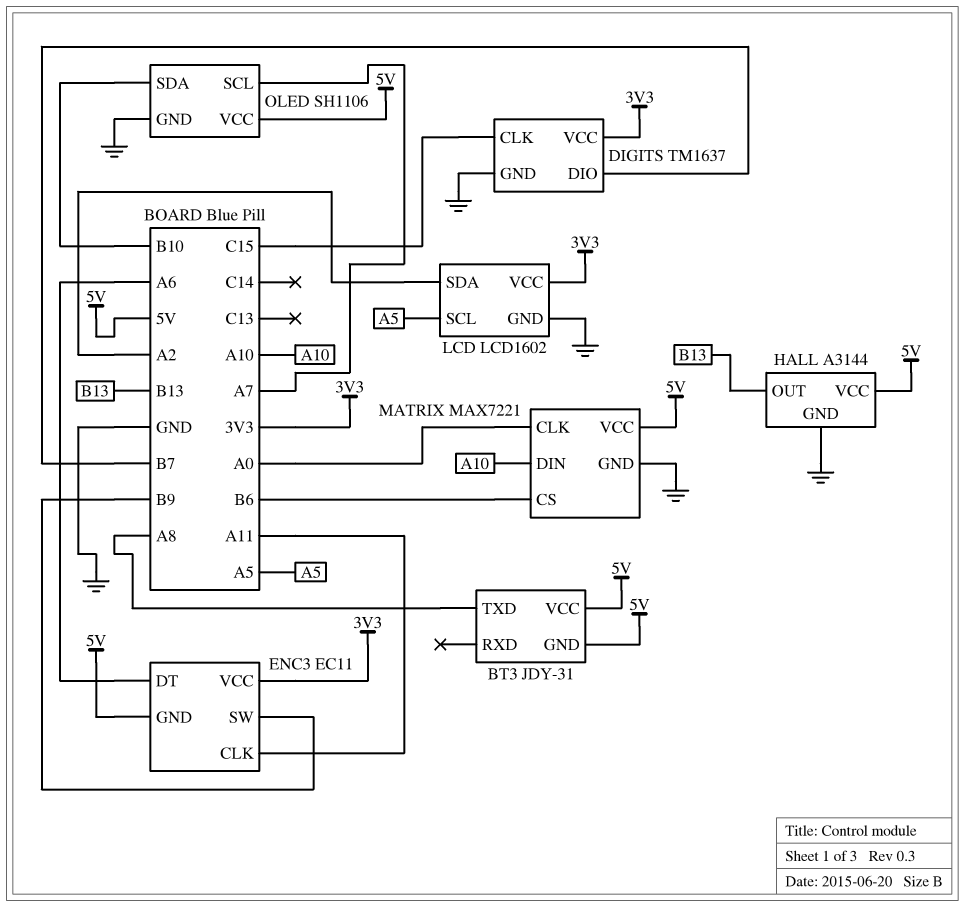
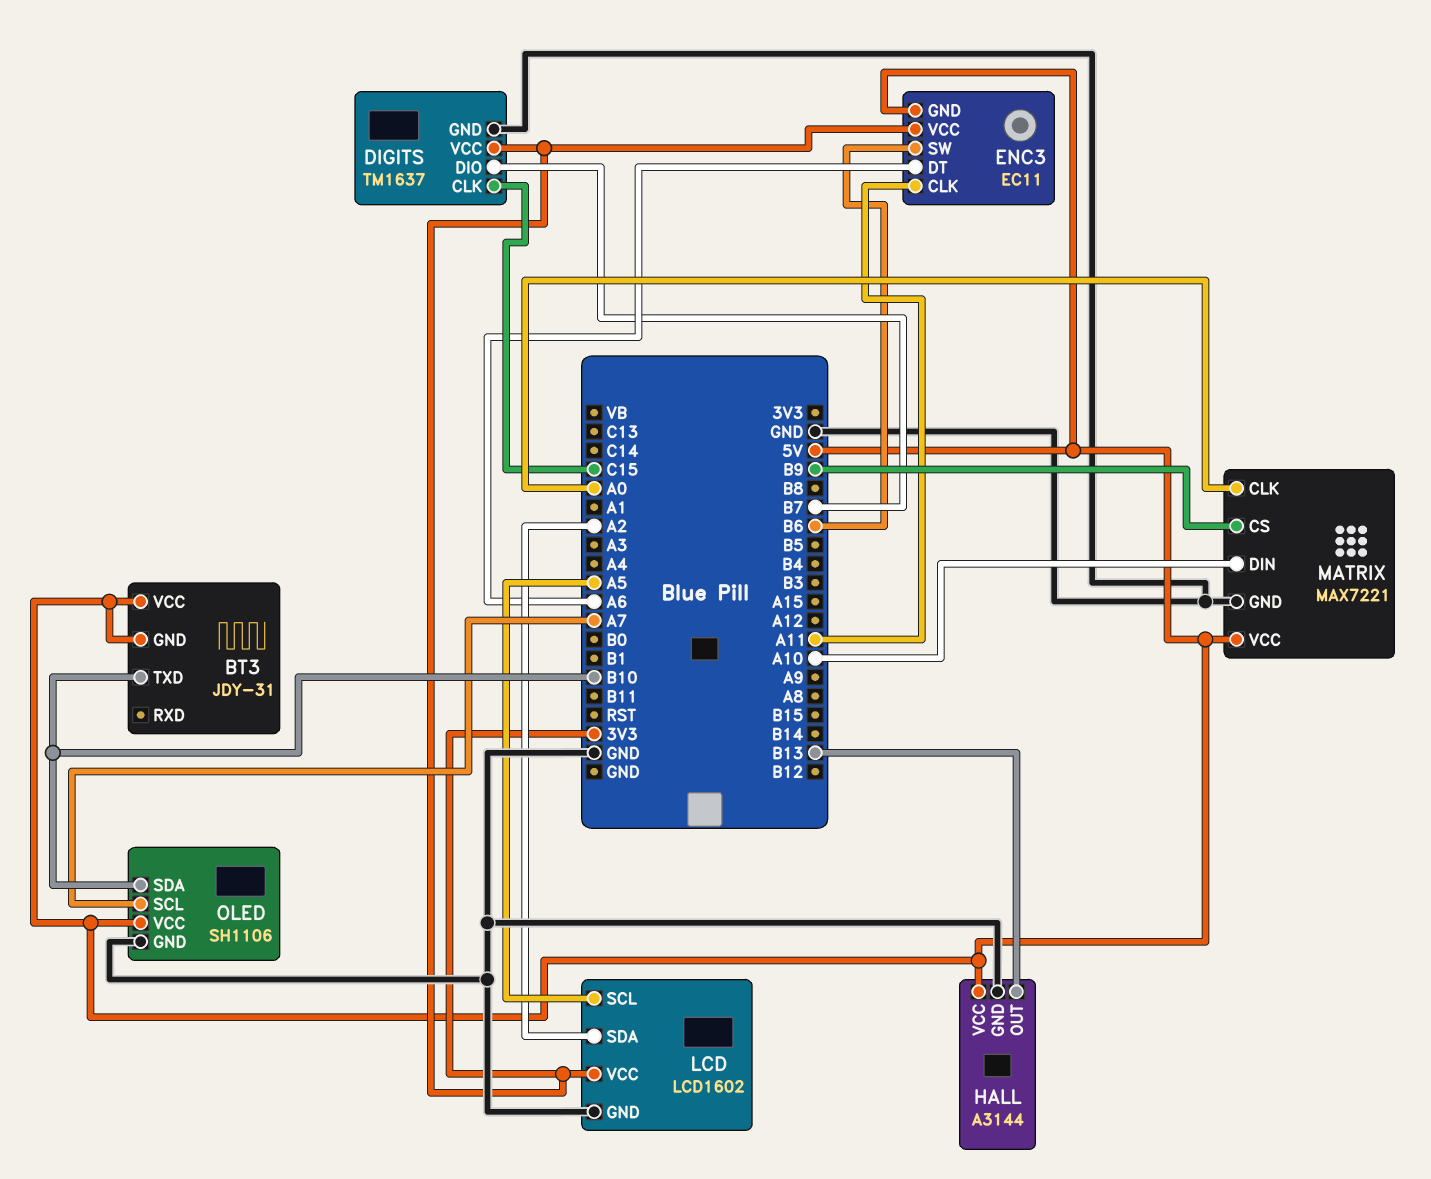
BT3 pin TXD: A8 -> B10
ENC3 pin SW: B9 -> B6
MATRIX pin CS: B6 -> B9

